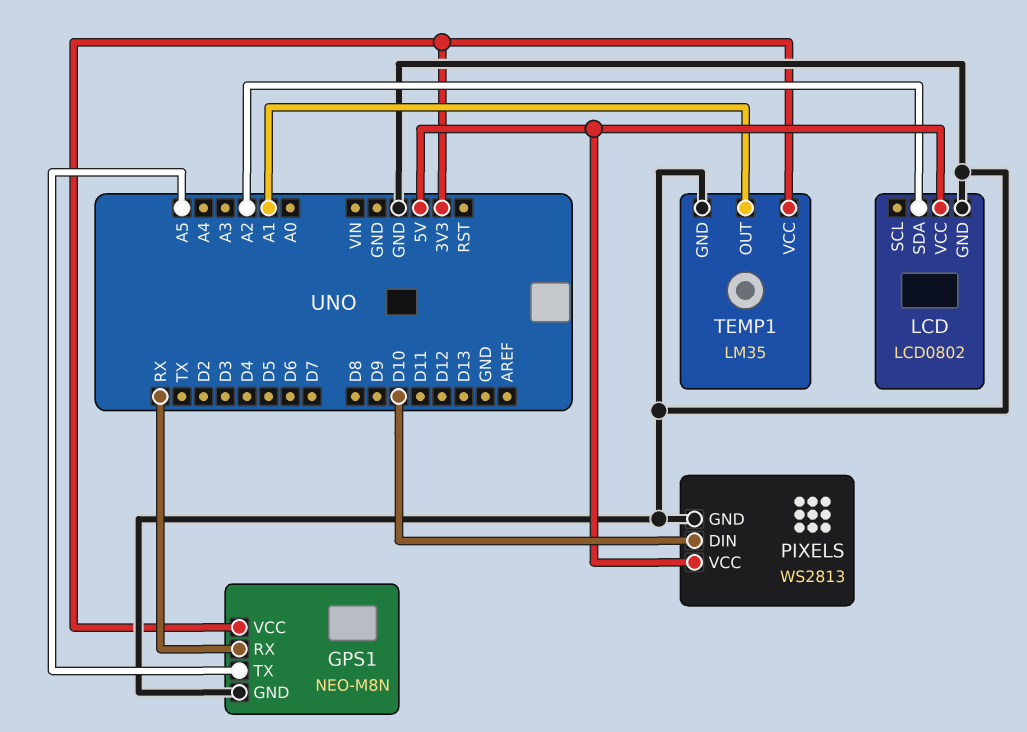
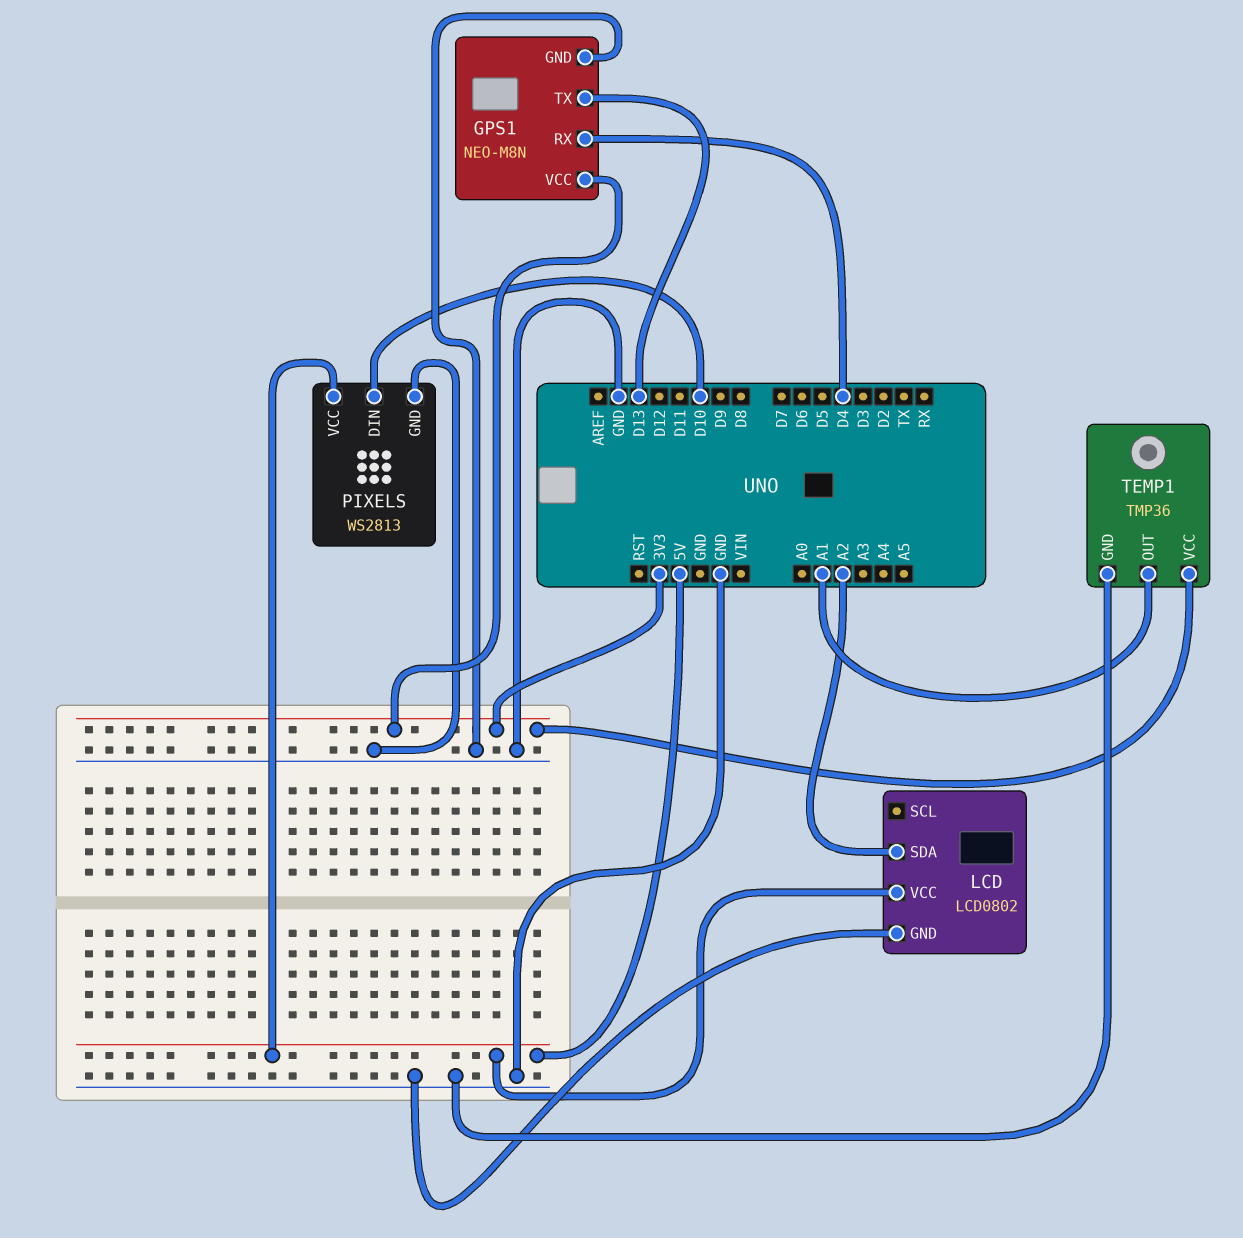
GPS1 pin RX: RX -> D4
GPS1 pin TX: A5 -> D13
TEMP1: LM35 -> TMP36

